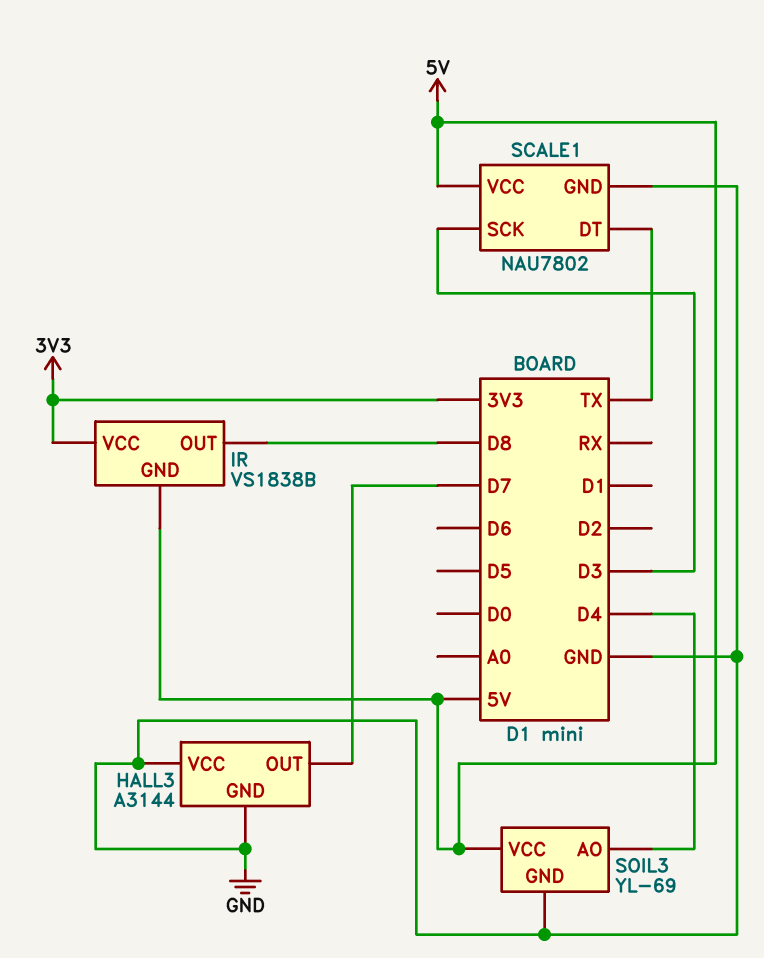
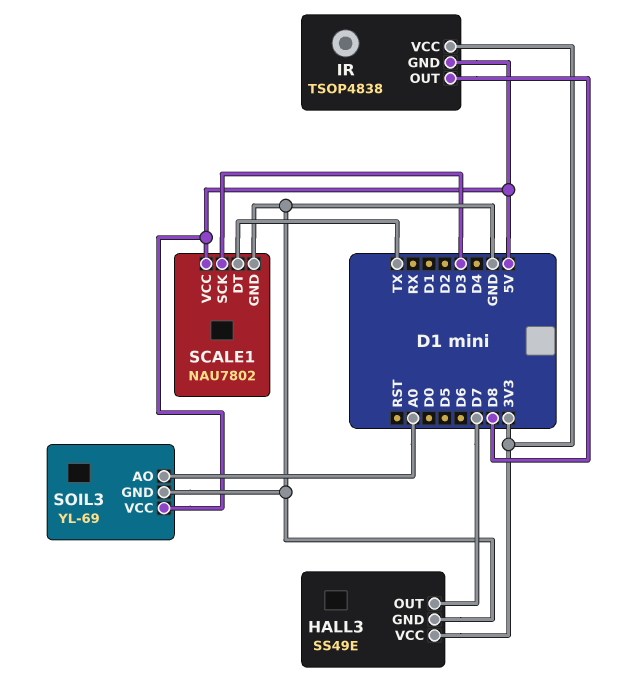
HALL3: A3144 -> SS49E
HALL3 pin VCC: GND -> 3V3
IR: VS1838B -> TSOP4838
SOIL3 pin AO: D4 -> A0

